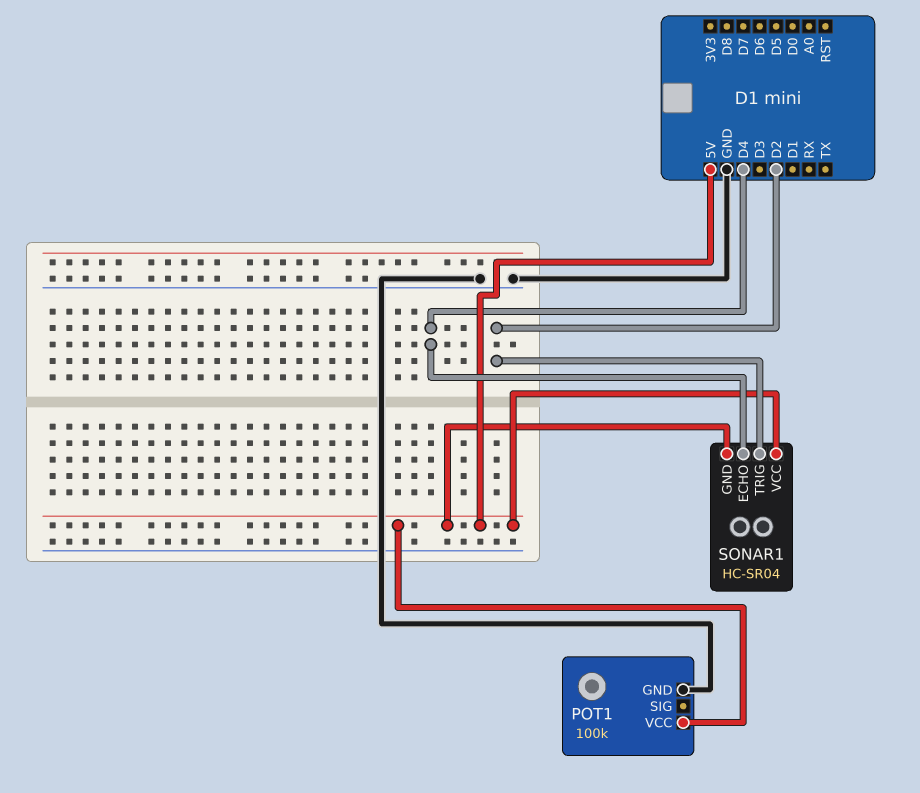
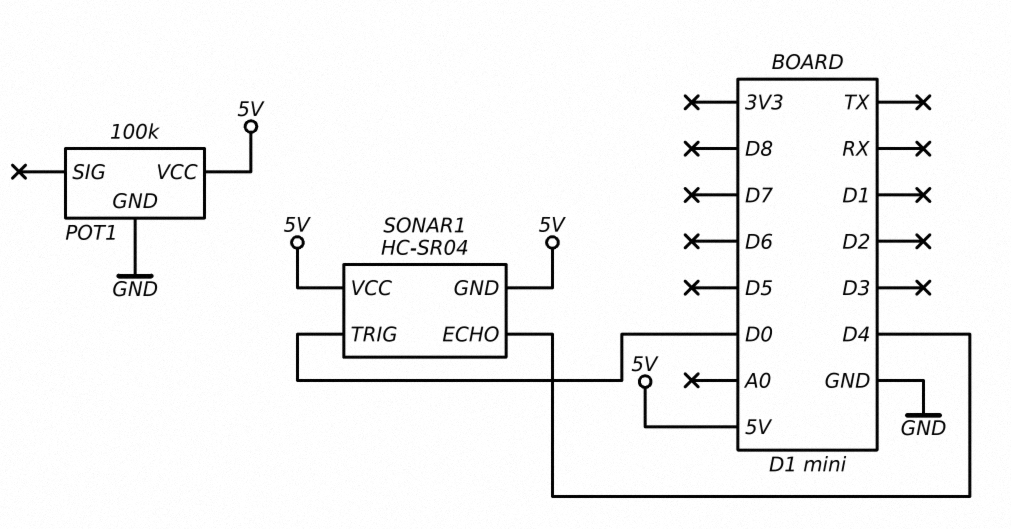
SONAR1 pin TRIG: D2 -> D0

